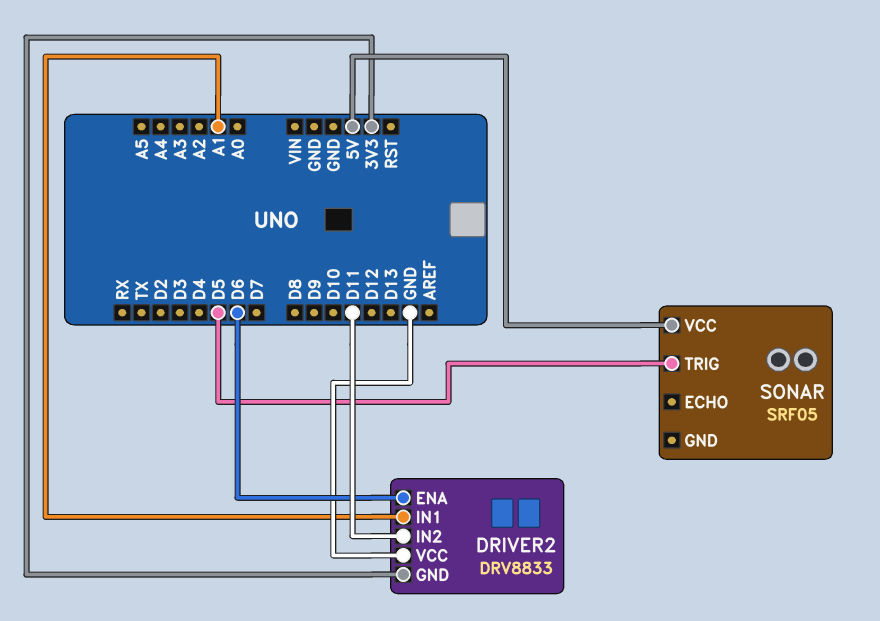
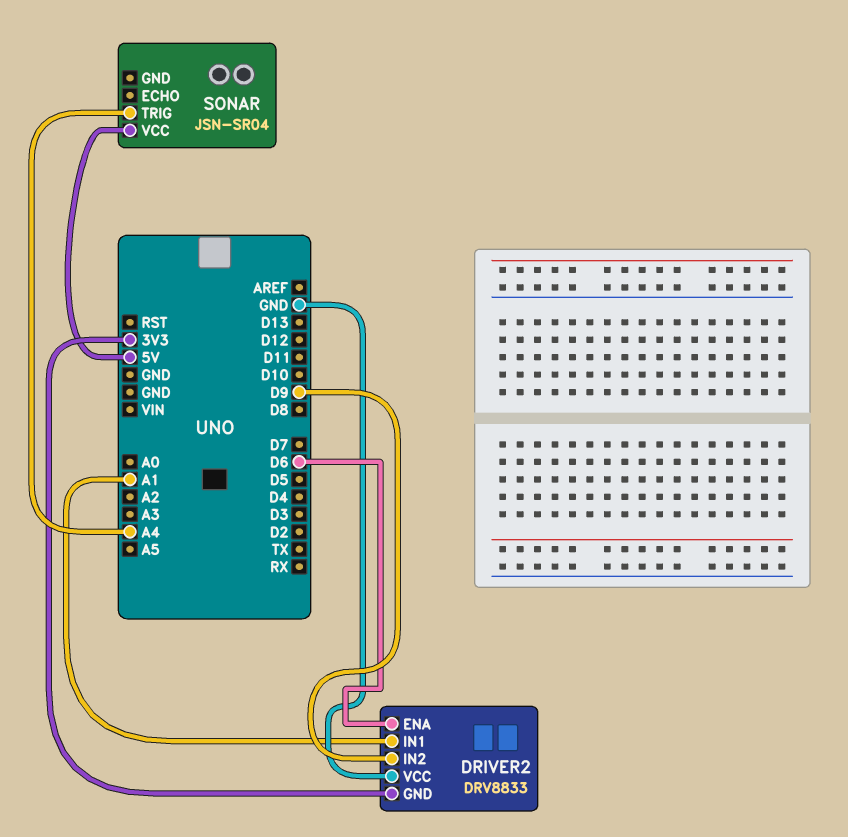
DRIVER2 pin IN2: D11 -> D9
SONAR: SRF05 -> JSN-SR04
SONAR pin TRIG: D5 -> A4

